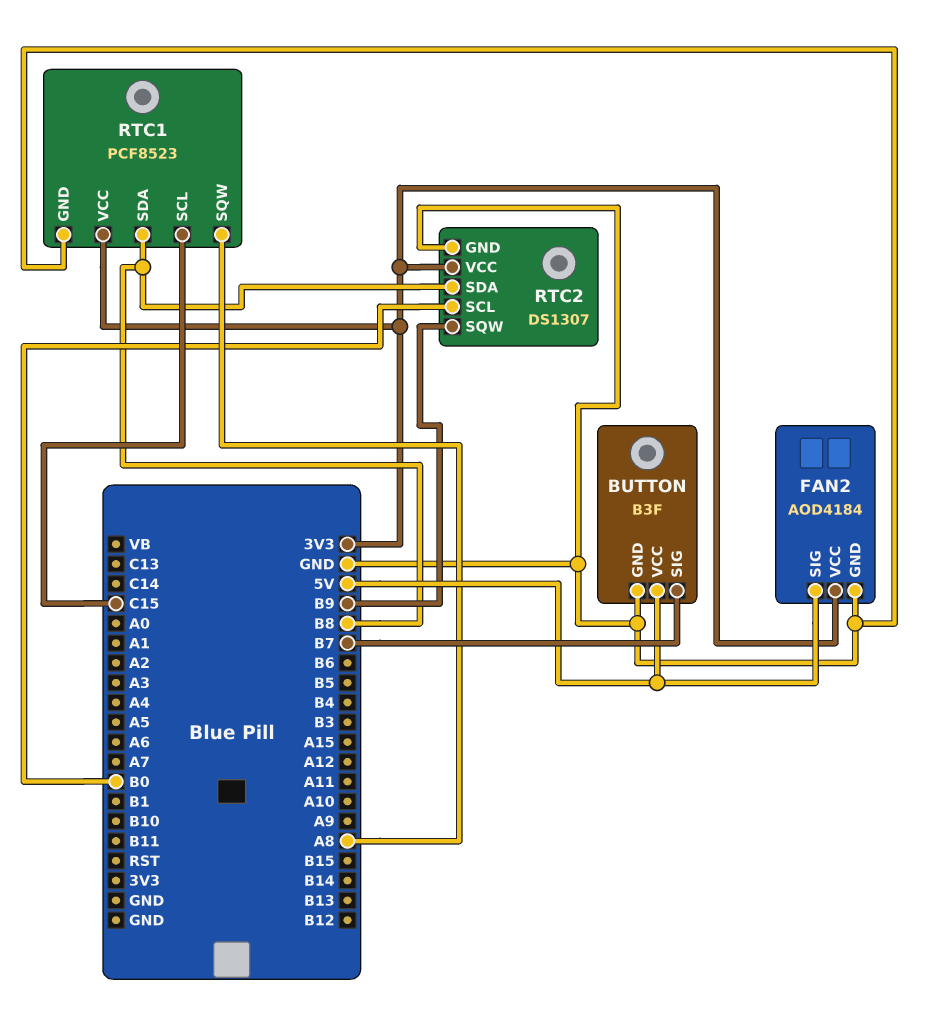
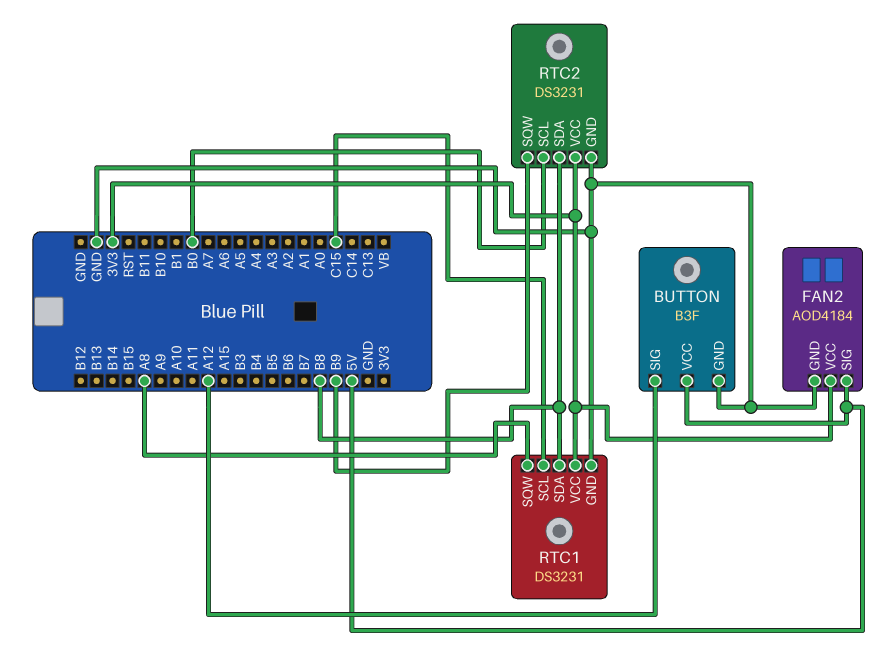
BUTTON pin SIG: B7 -> A12
RTC1: PCF8523 -> DS3231
RTC2: DS1307 -> DS3231

